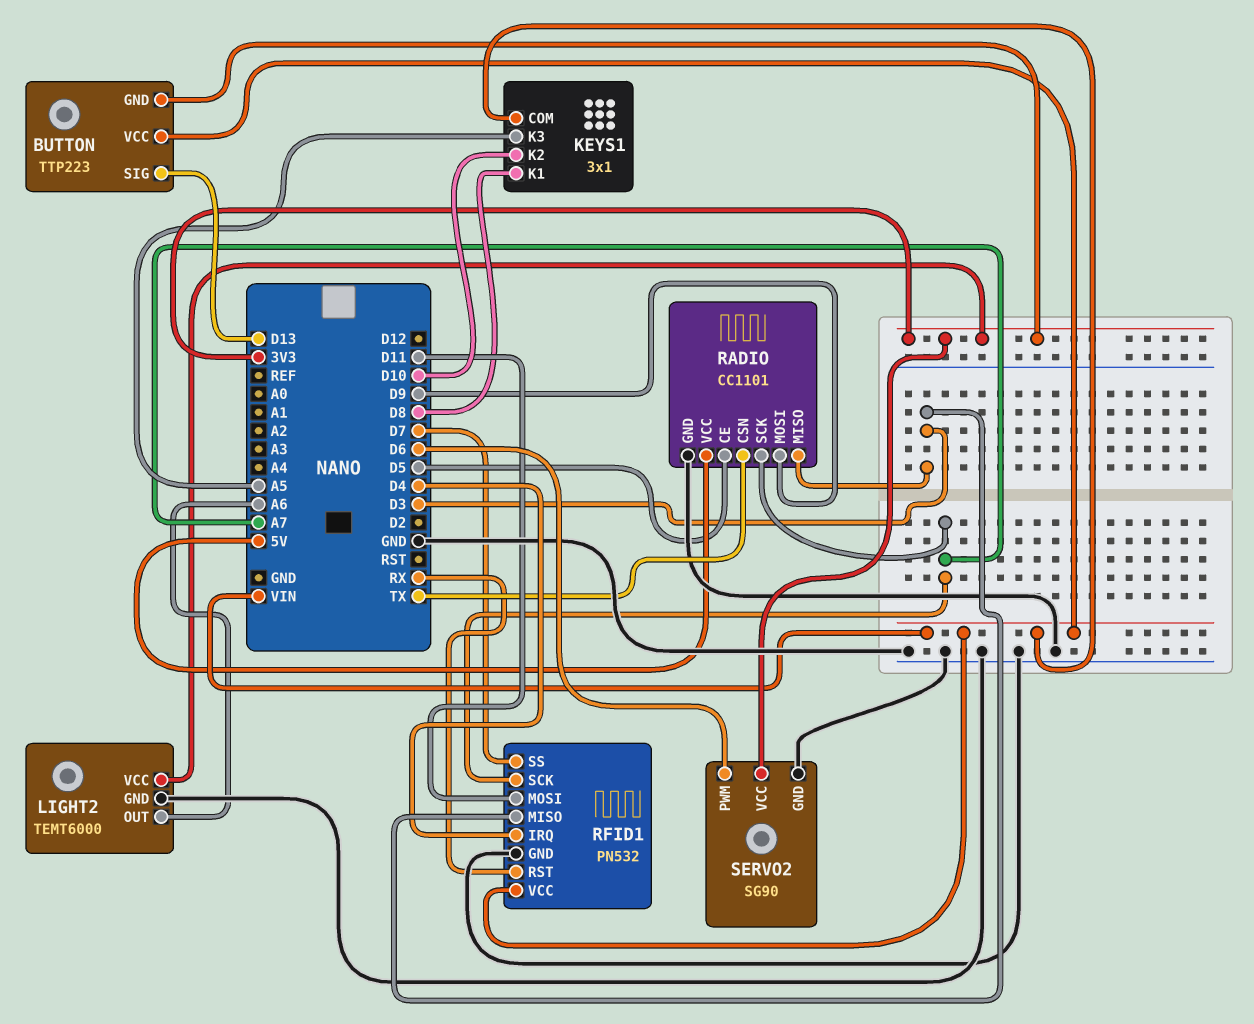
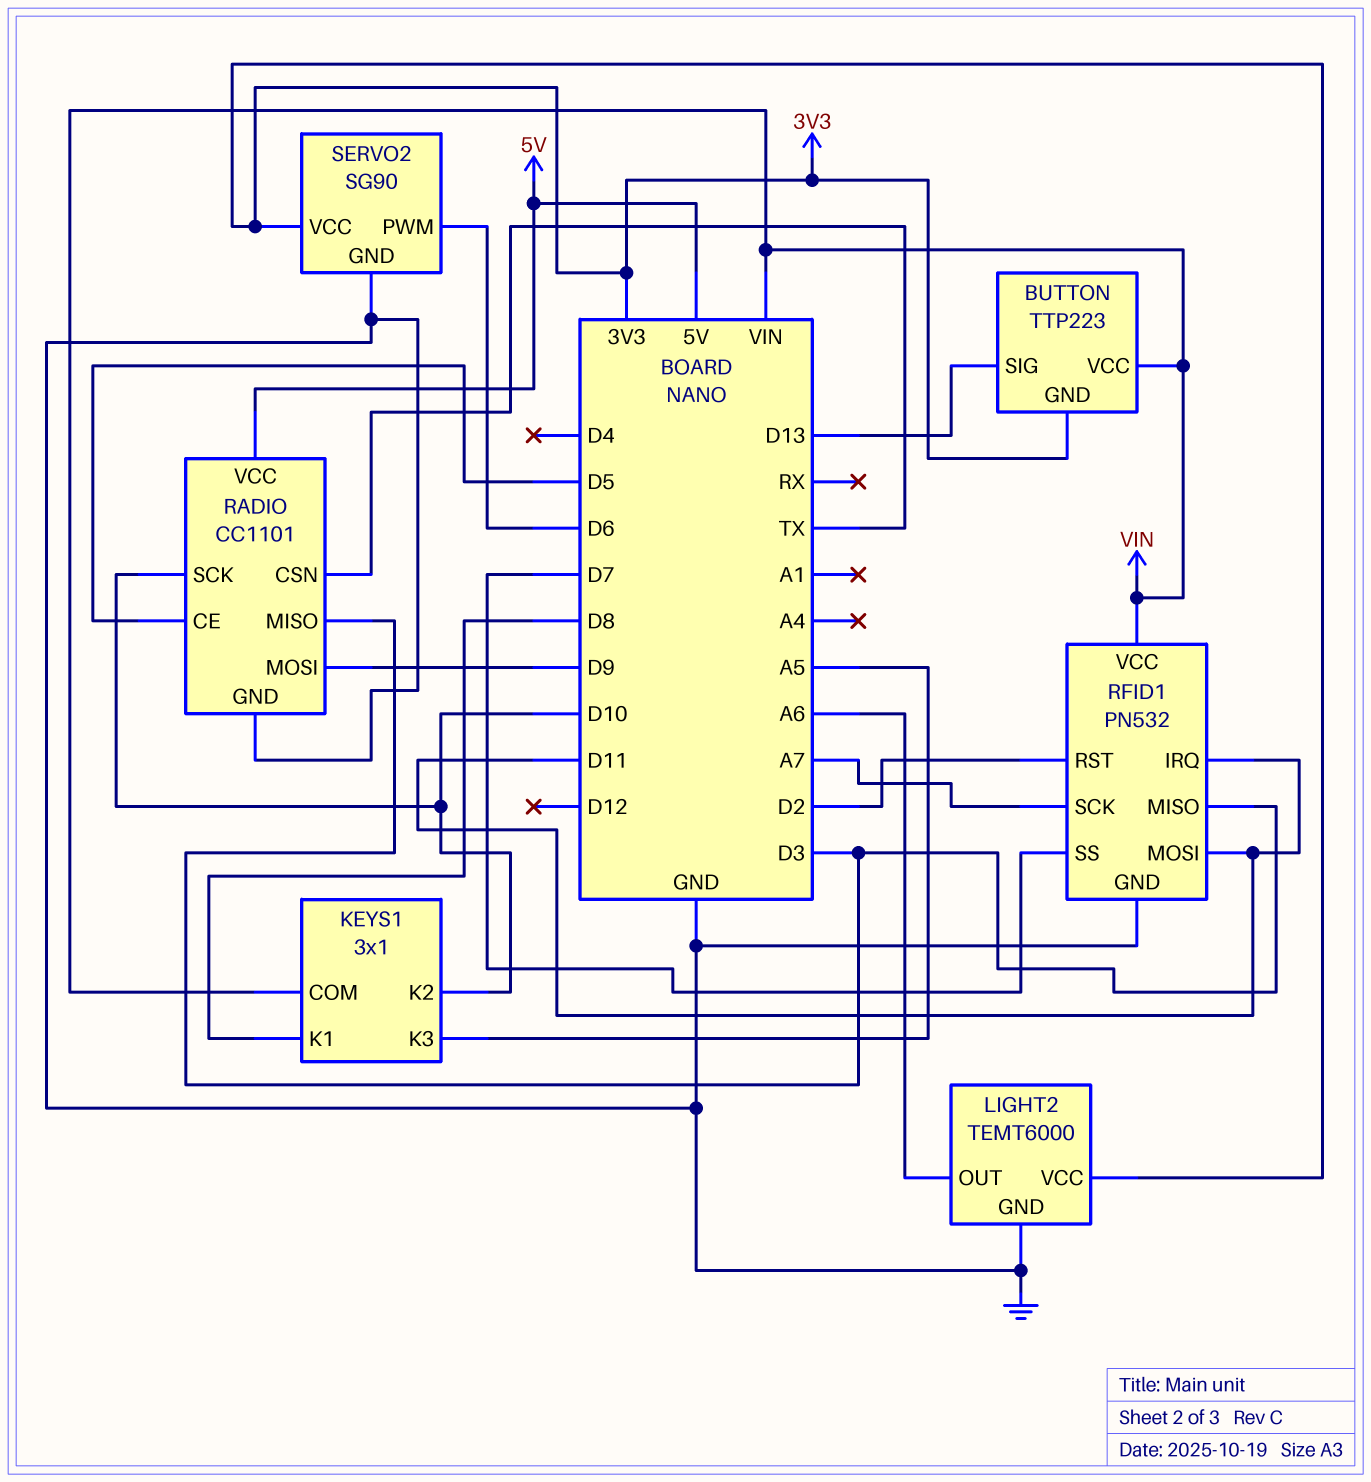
RADIO pin SCK: A7 -> D10
RFID1 pin IRQ: D4 -> D11
RFID1 pin RST: RX -> D2

